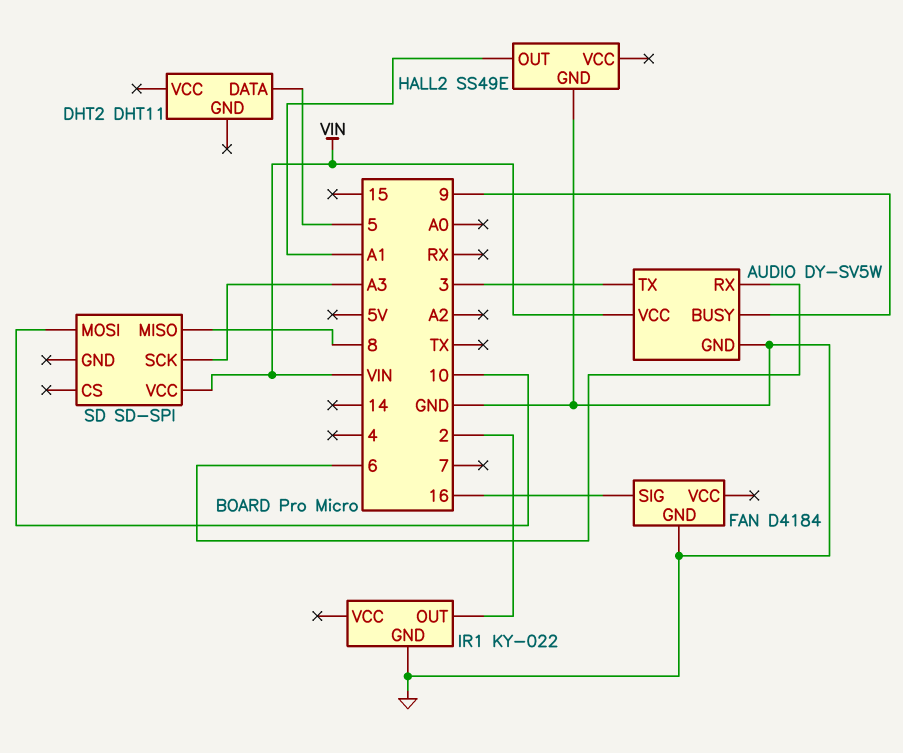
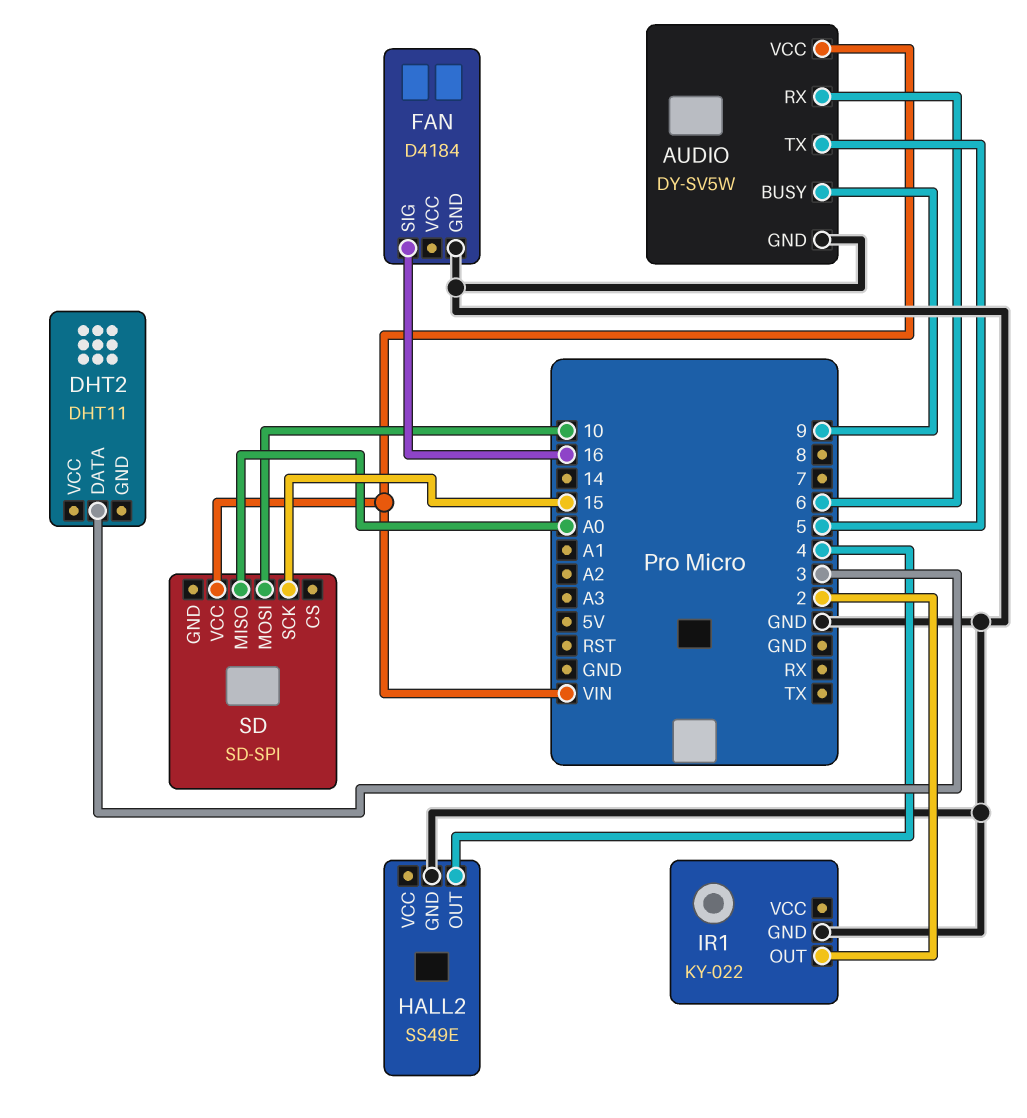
AUDIO pin TX: 3 -> 5
DHT2 pin DATA: 5 -> 3
HALL2 pin OUT: A1 -> 4
SD pin MISO: 8 -> A0
SD pin SCK: A3 -> 15

